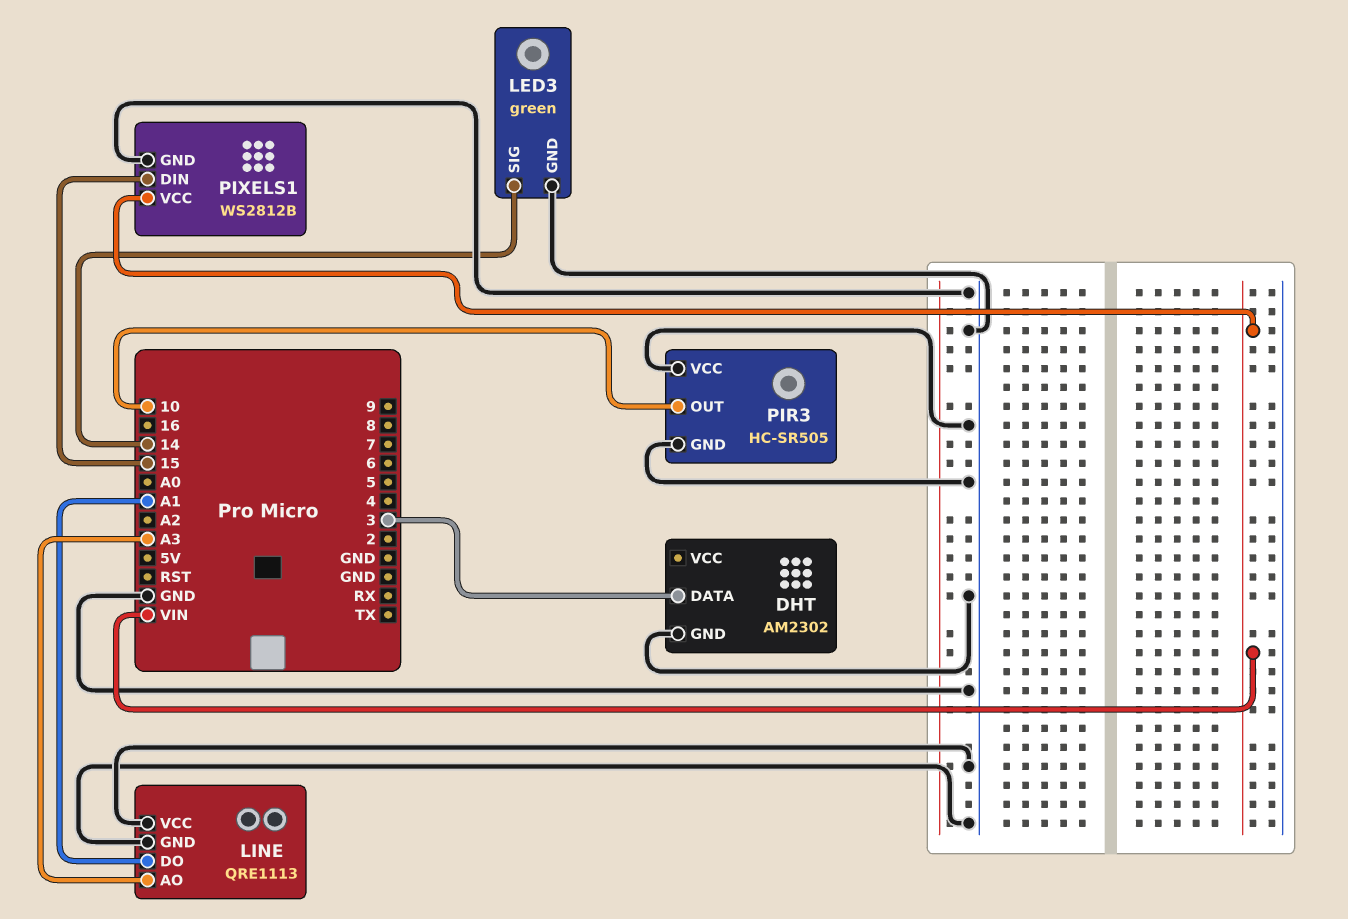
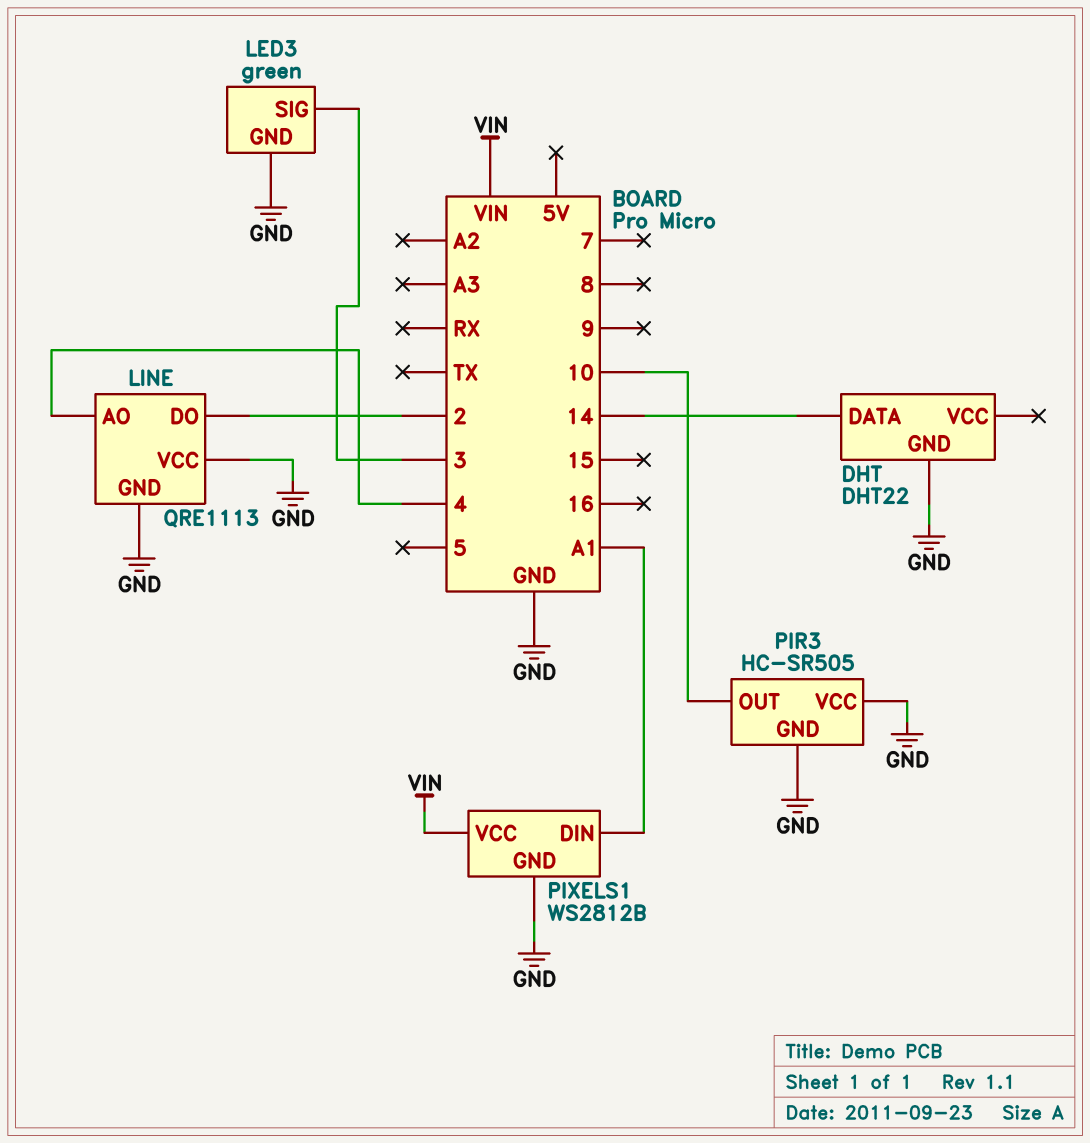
DHT: AM2302 -> DHT22
DHT pin DATA: 3 -> 14
LED3 pin SIG: 14 -> 3
LINE pin AO: A3 -> 4
LINE pin DO: A1 -> 2
PIXELS1 pin DIN: 15 -> A1

